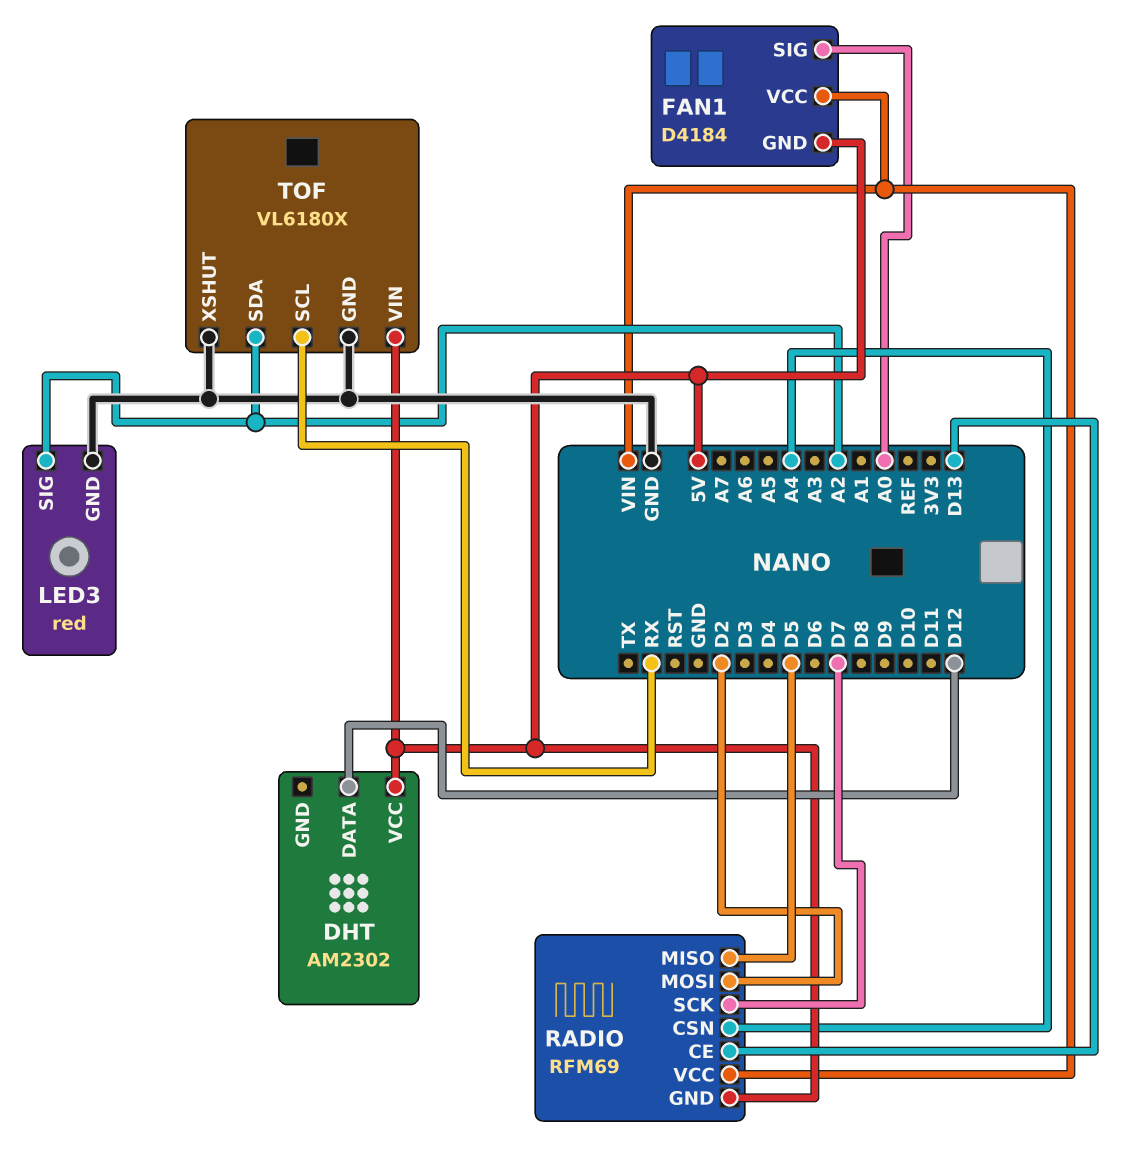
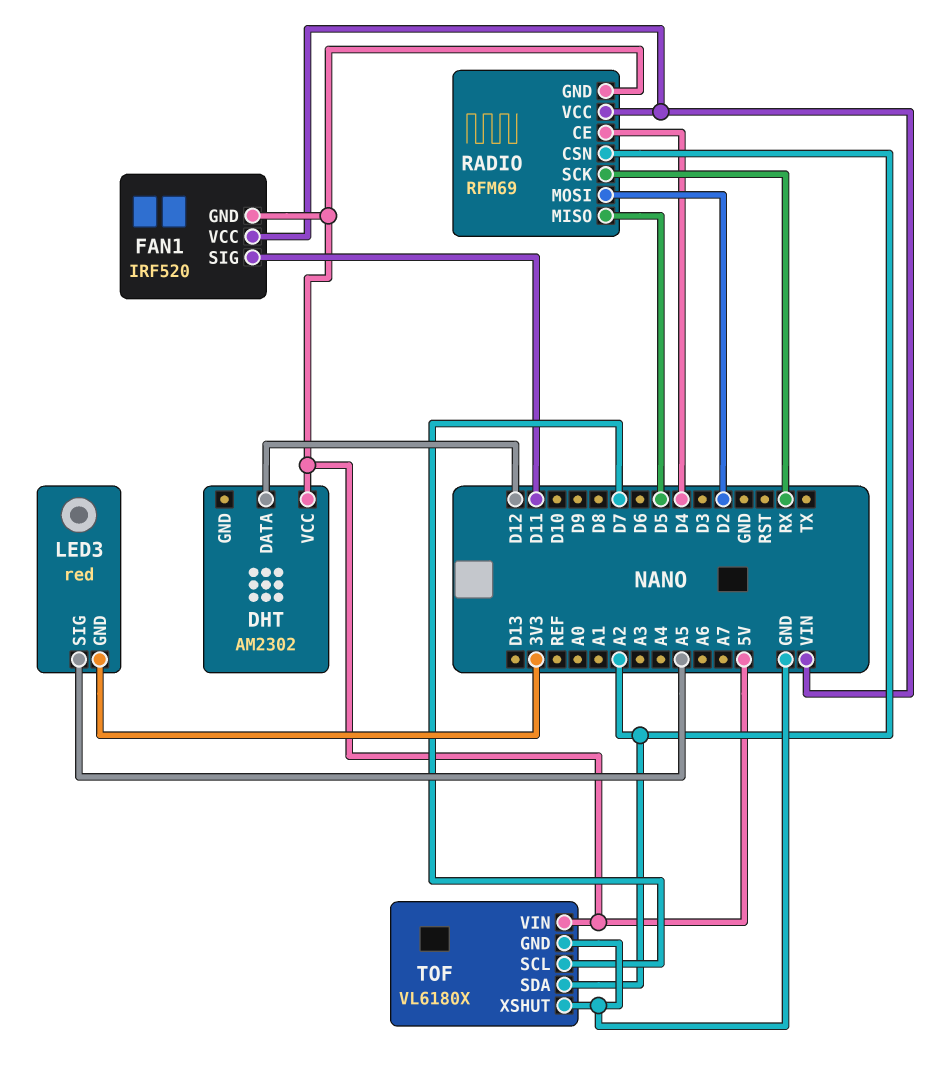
FAN1: D4184 -> IRF520
FAN1 pin SIG: A0 -> D11
LED3 pin GND: GND -> 3V3
LED3 pin SIG: A2 -> A5
RADIO pin CE: D13 -> D4
RADIO pin CSN: A4 -> A2
RADIO pin SCK: D7 -> RX
TOF pin SCL: RX -> D7

